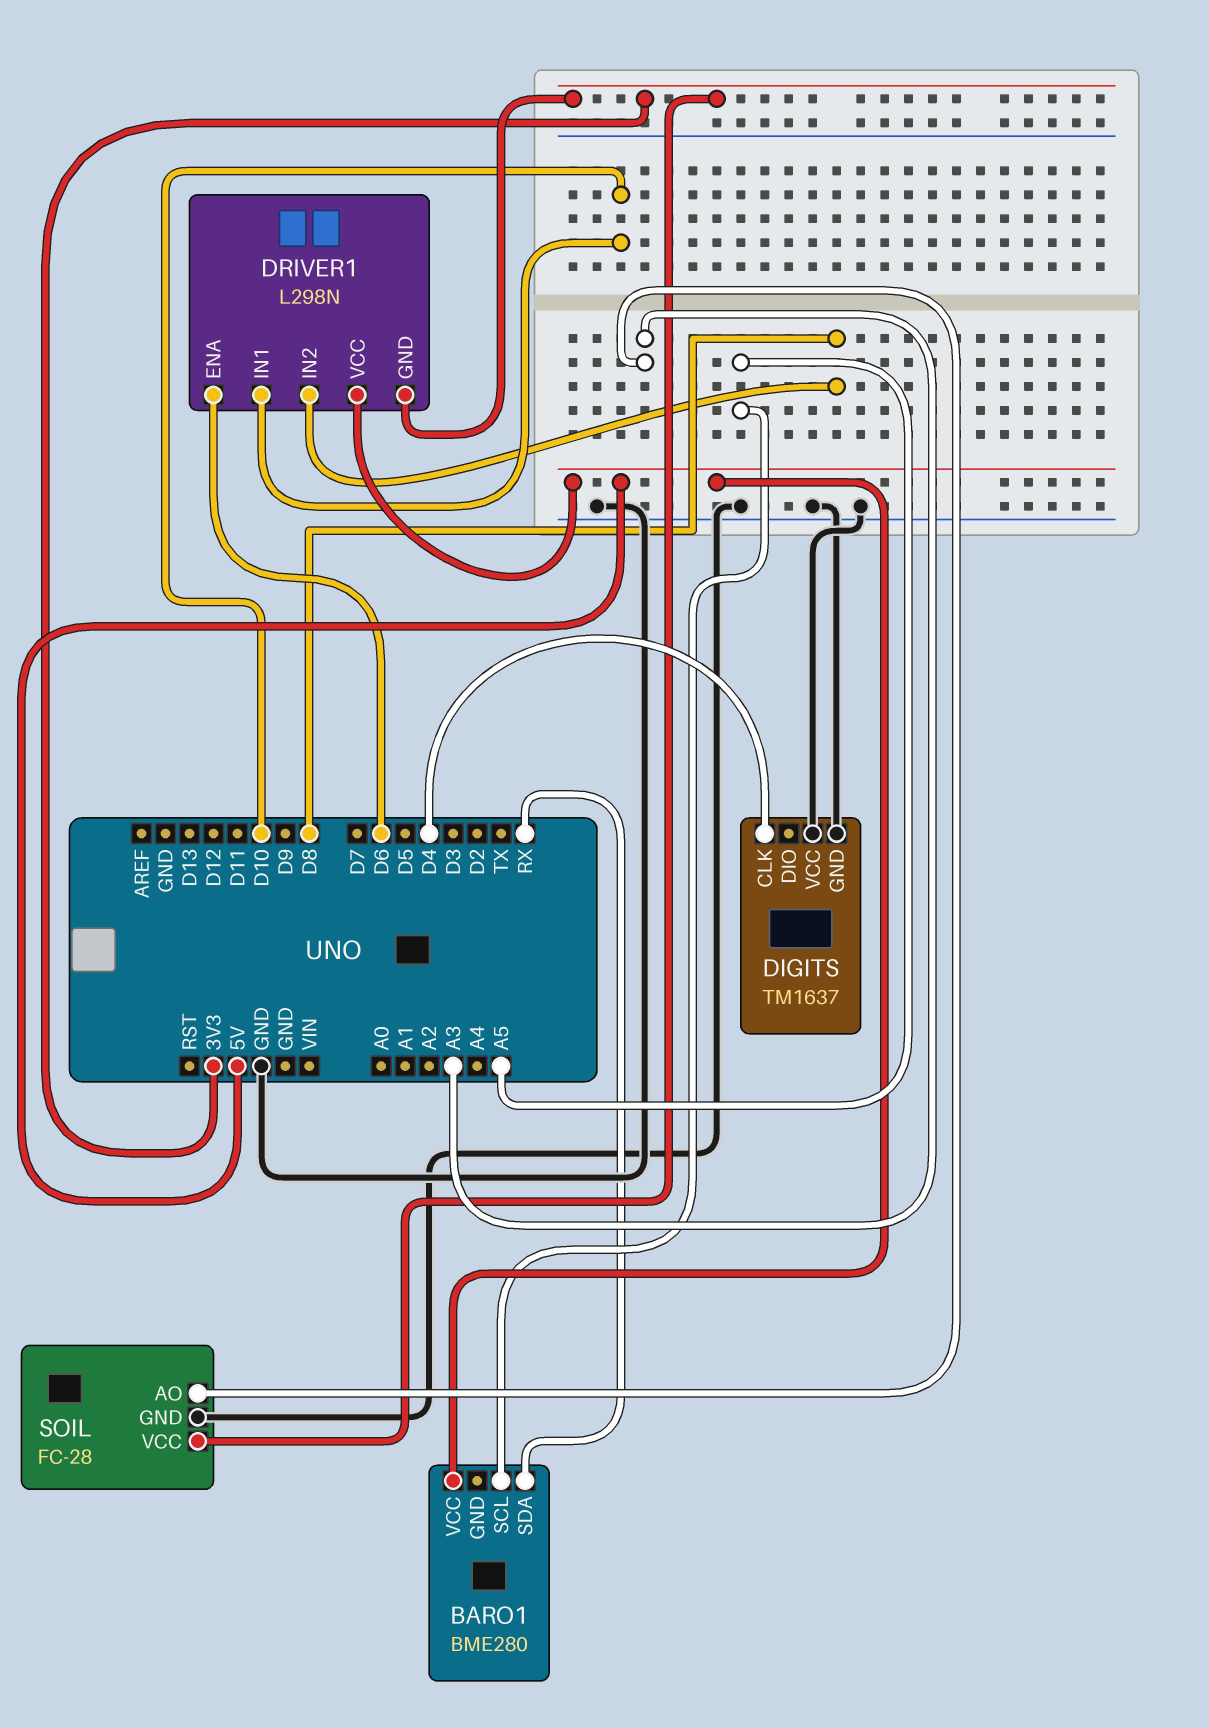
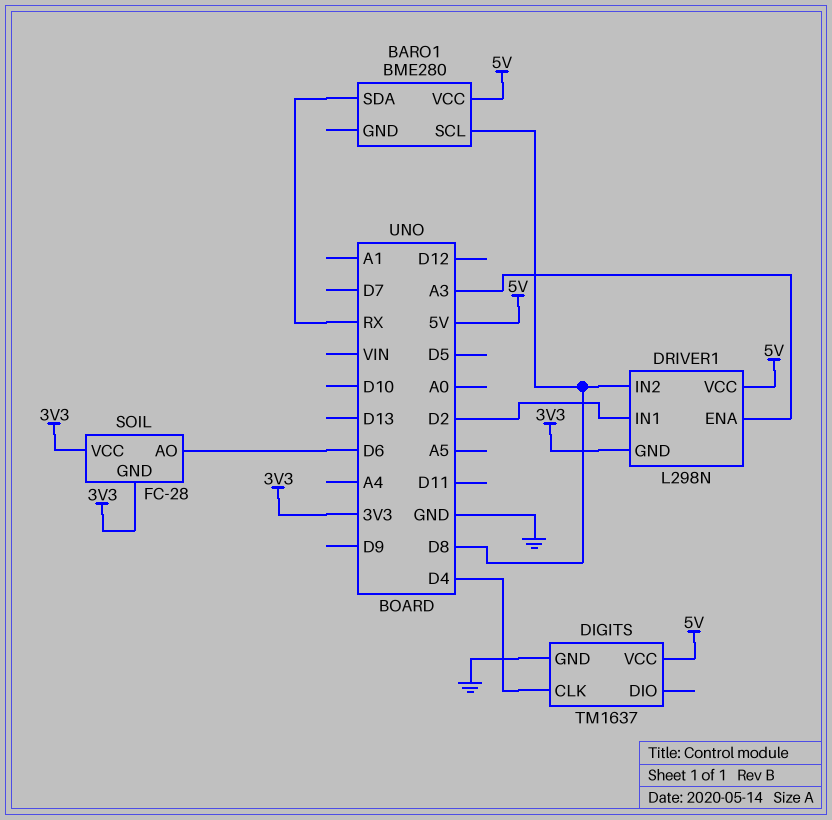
BARO1 pin SCL: A5 -> D8
DIGITS pin VCC: GND -> 5V
DRIVER1 pin ENA: D6 -> A3
DRIVER1 pin IN1: D10 -> D2
SOIL pin AO: A3 -> D6
SOIL pin GND: GND -> 3V3

